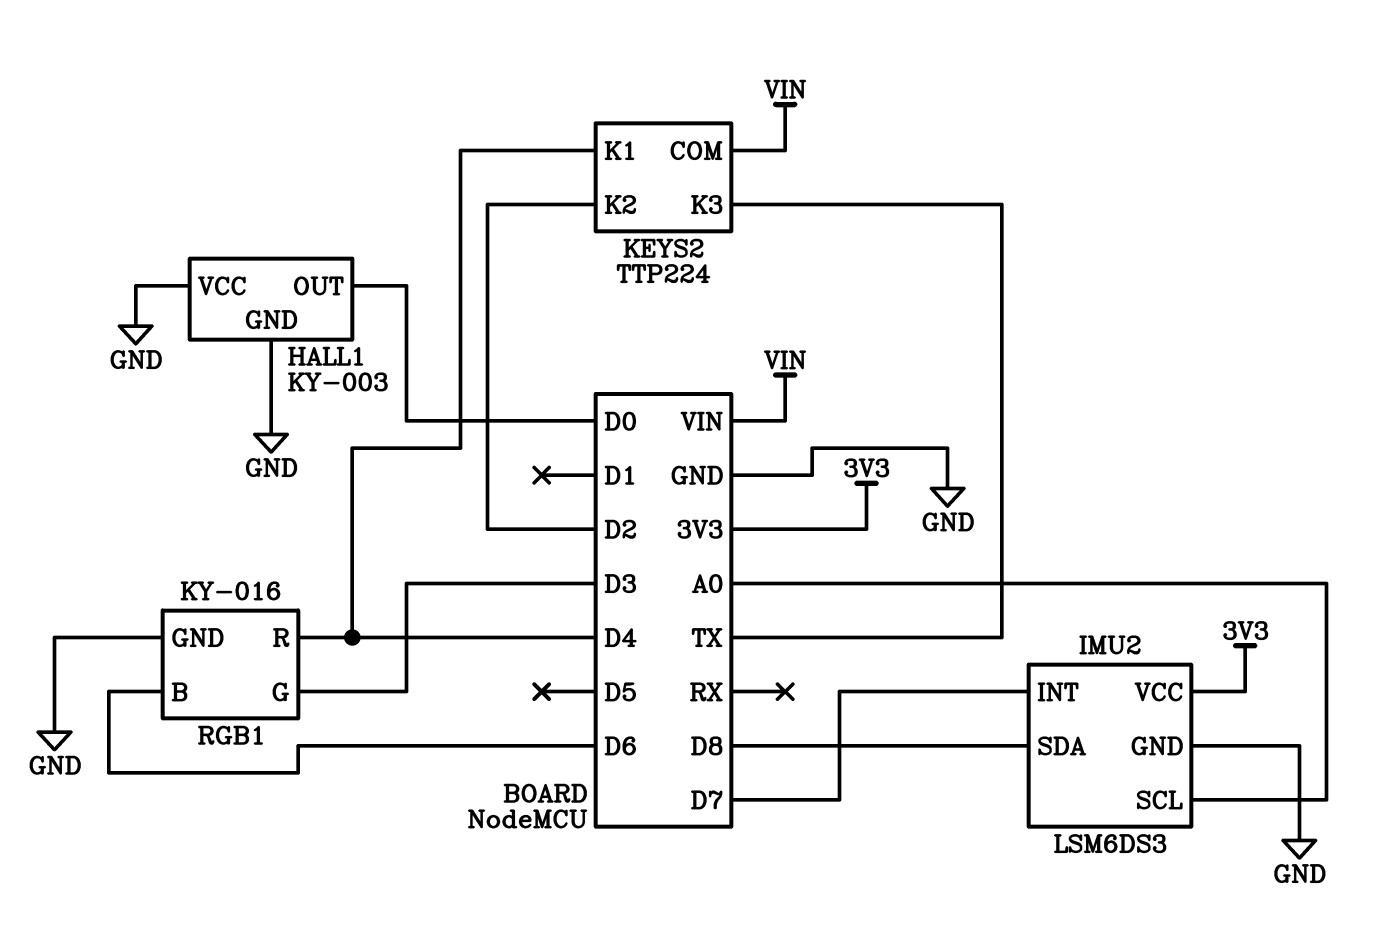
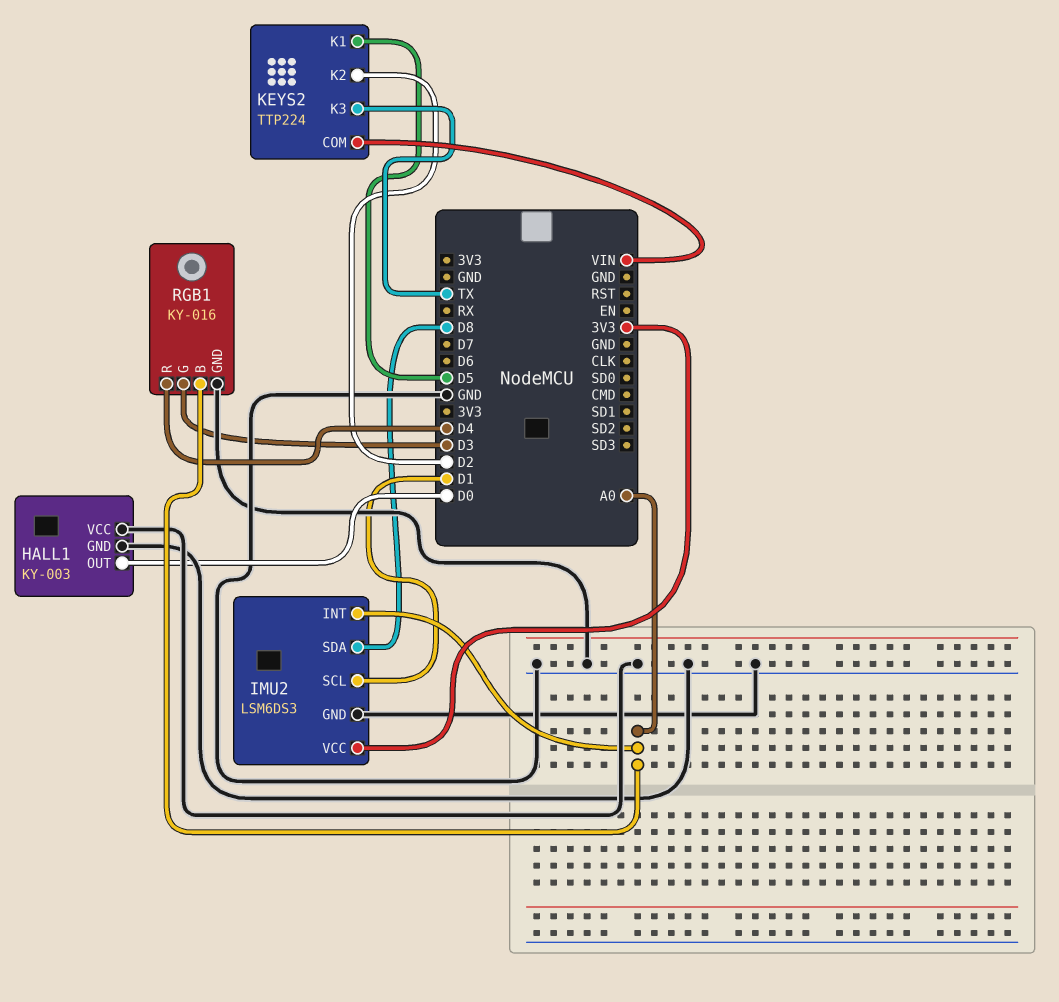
IMU2 pin INT: D7 -> A0
IMU2 pin SCL: A0 -> D1
KEYS2 pin K1: D4 -> D5
RGB1 pin B: D6 -> A0

